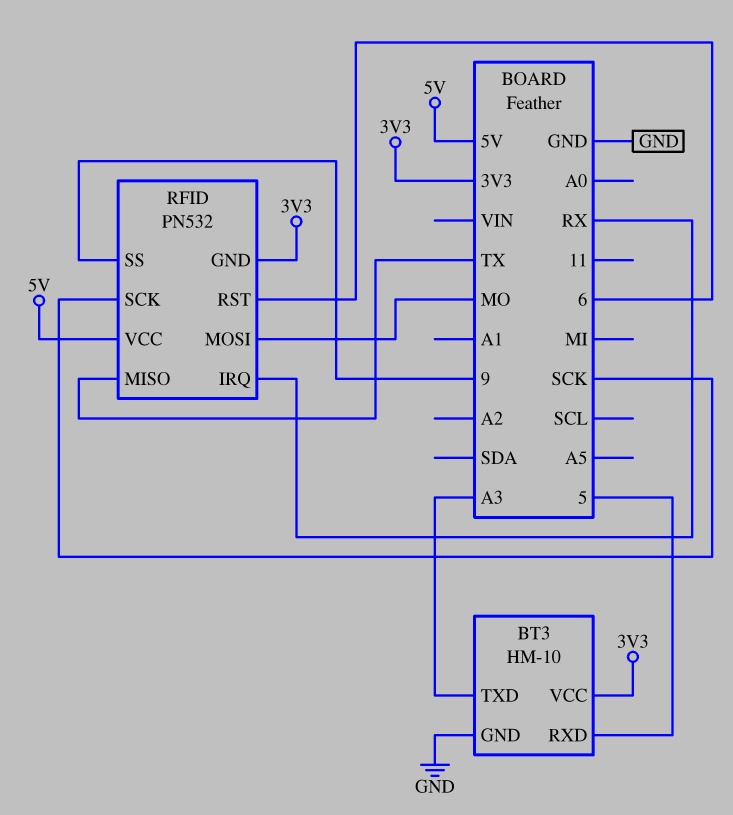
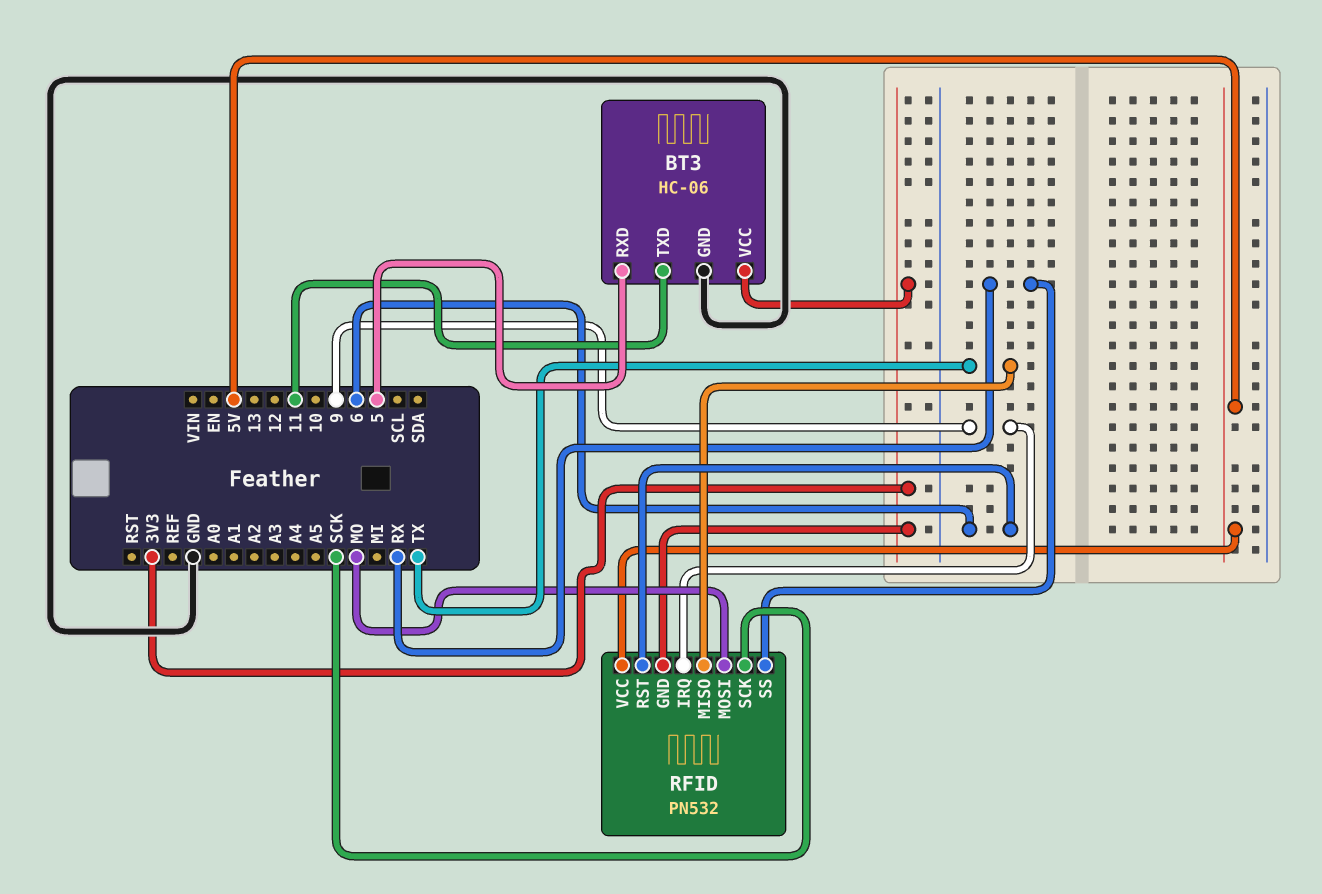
BT3: HM-10 -> HC-06
BT3 pin TXD: A3 -> 11
RFID pin IRQ: RX -> 9
RFID pin SS: 9 -> RX

